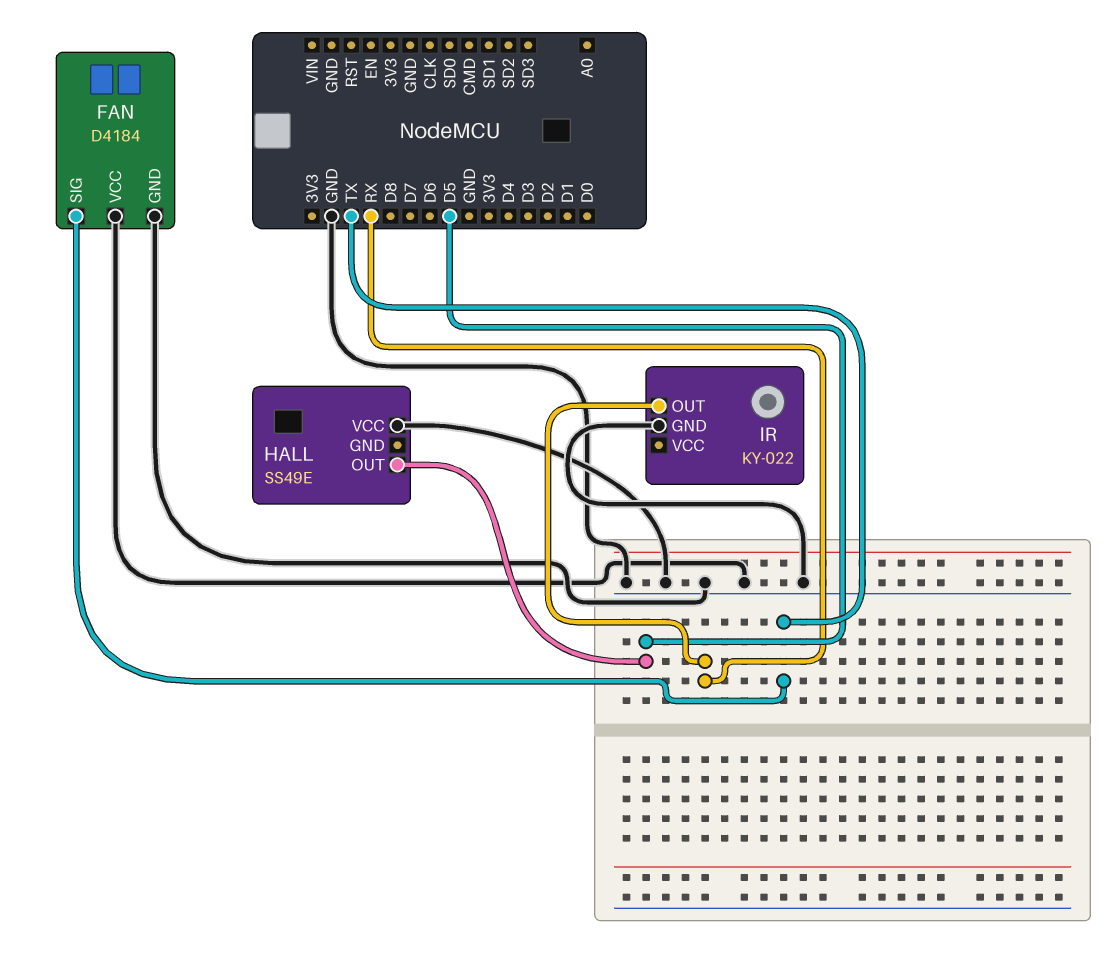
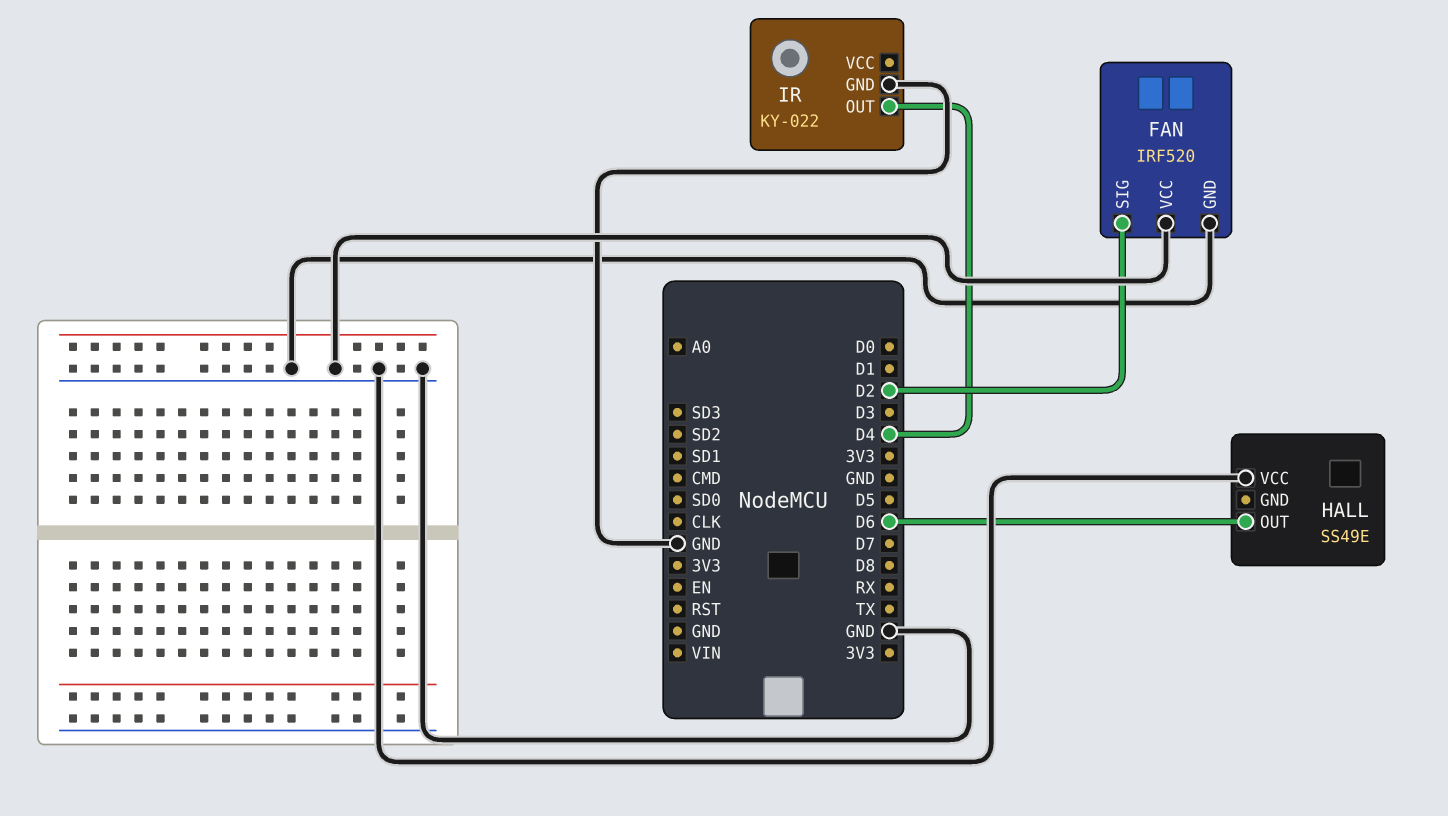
FAN: D4184 -> IRF520
FAN pin SIG: TX -> D2
HALL pin OUT: D5 -> D6
IR pin OUT: RX -> D4

